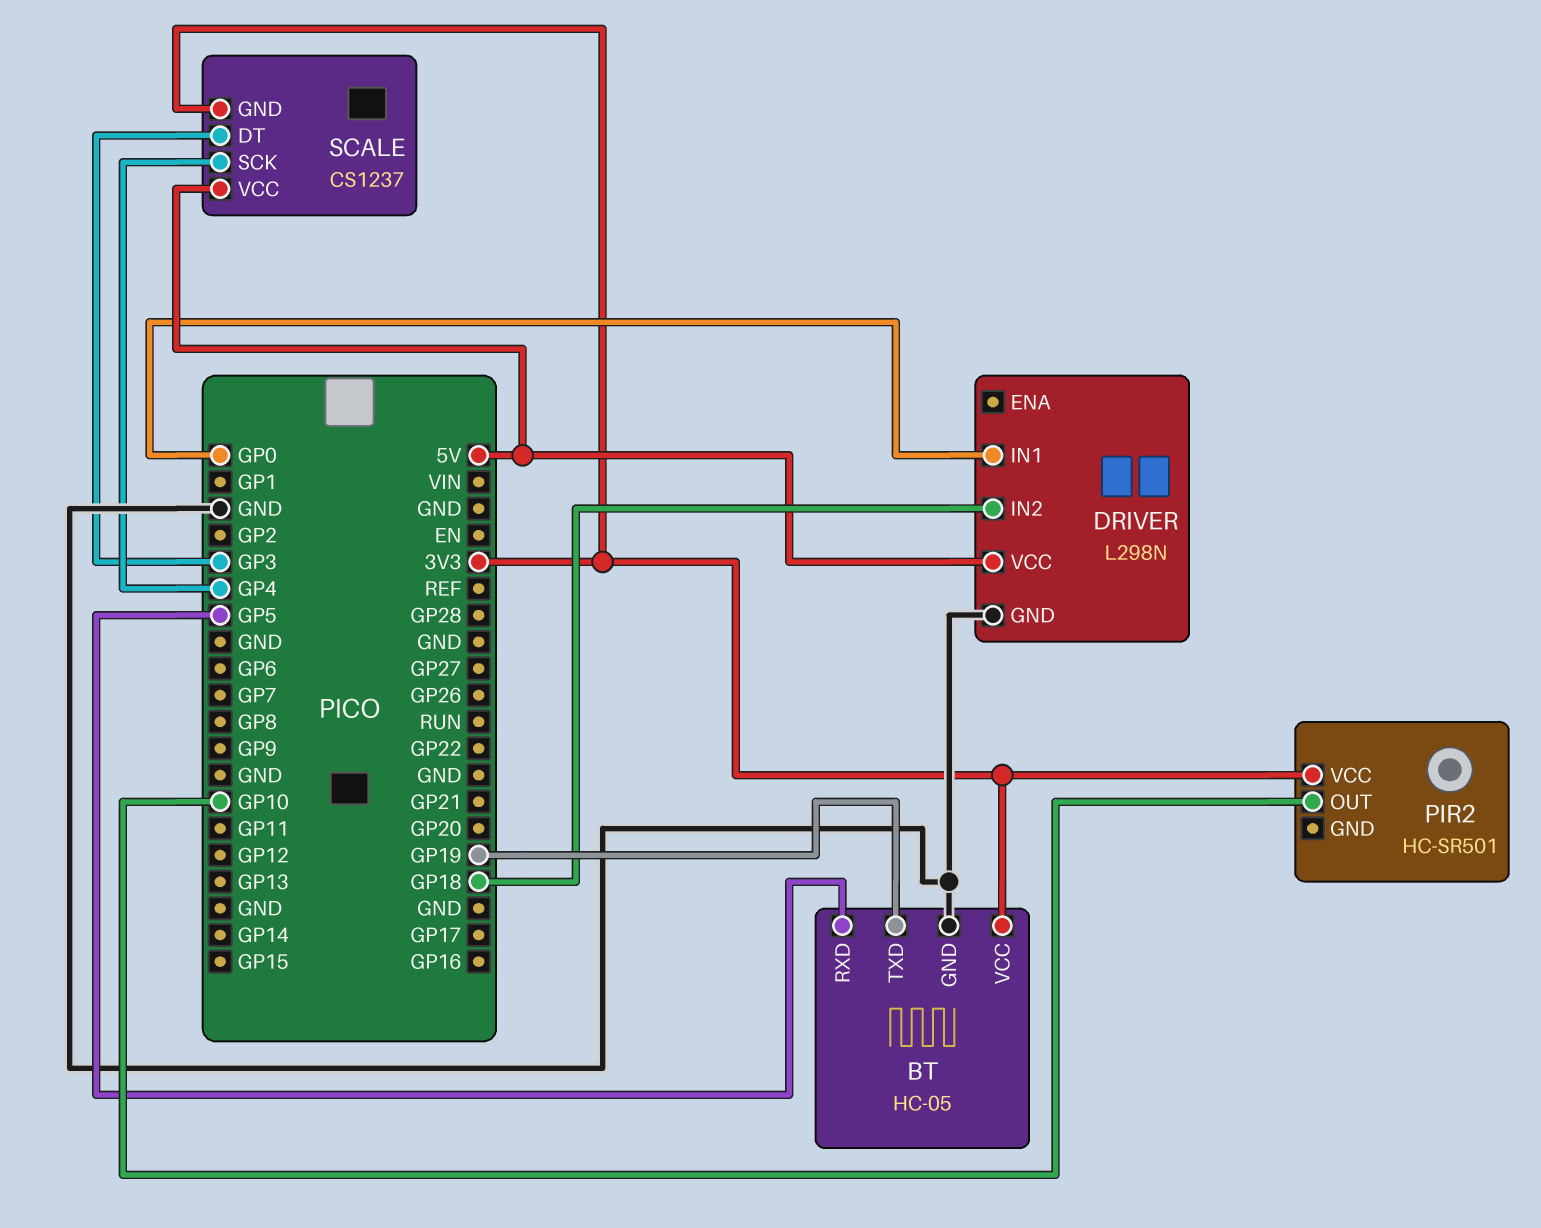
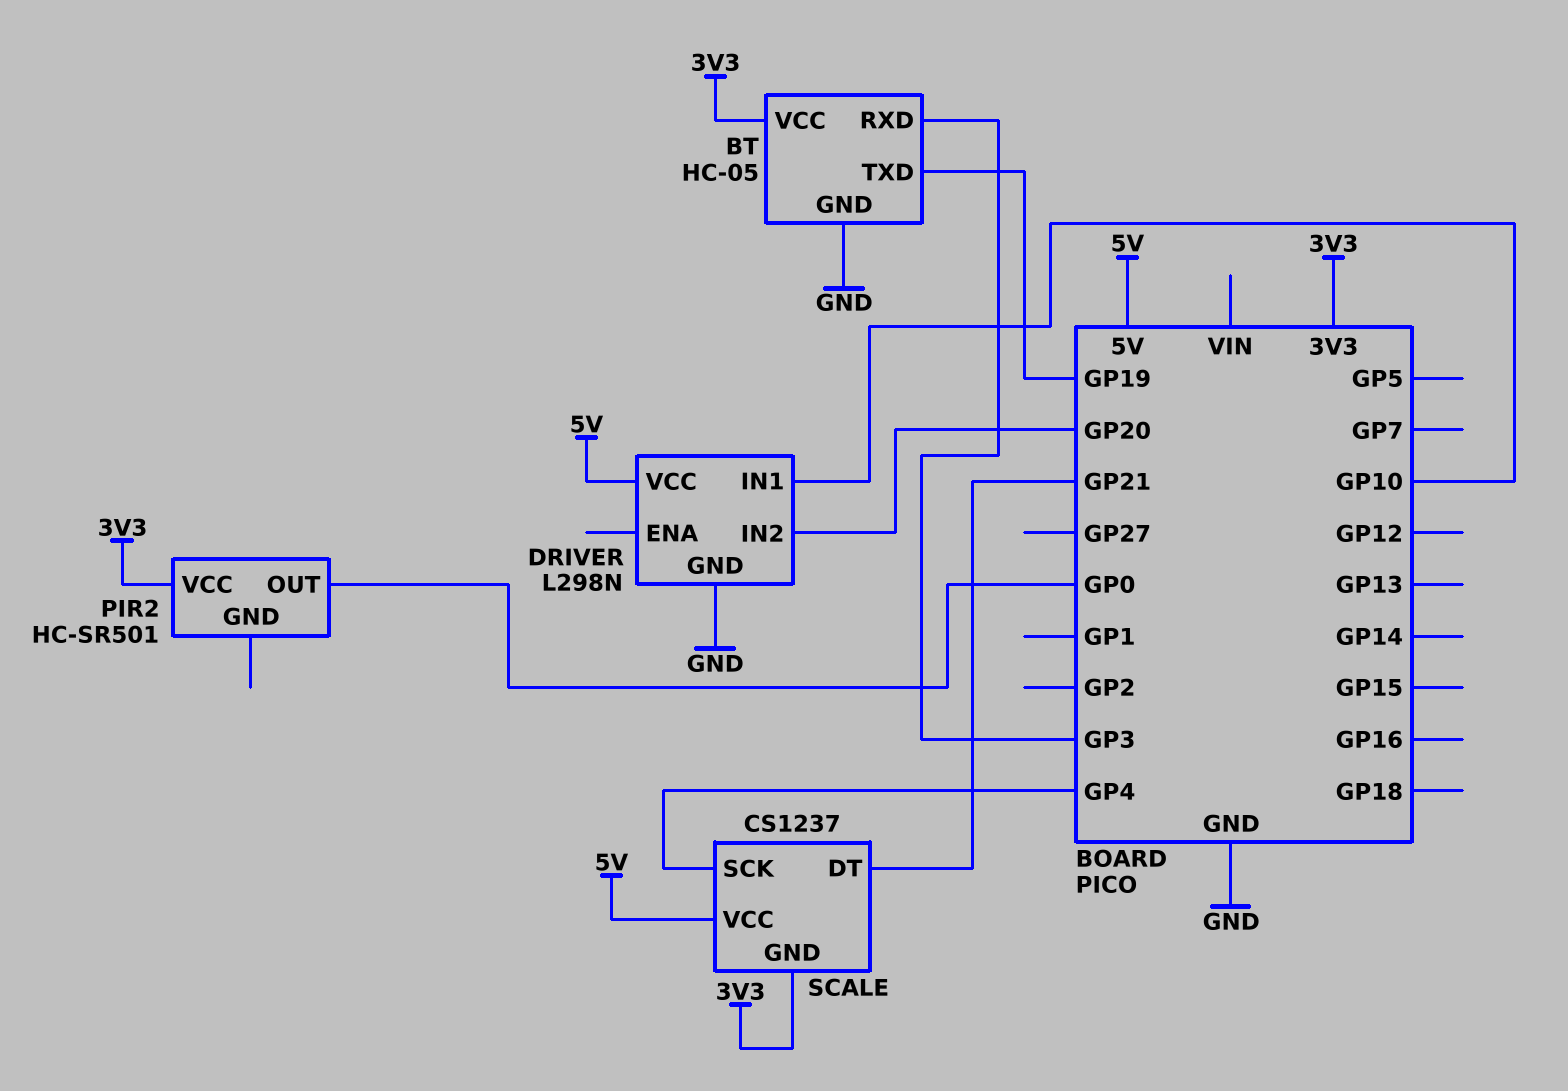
BT pin RXD: GP5 -> GP3
DRIVER pin IN1: GP0 -> GP10
DRIVER pin IN2: GP18 -> GP20
PIR2 pin OUT: GP10 -> GP0
SCALE pin DT: GP3 -> GP21

